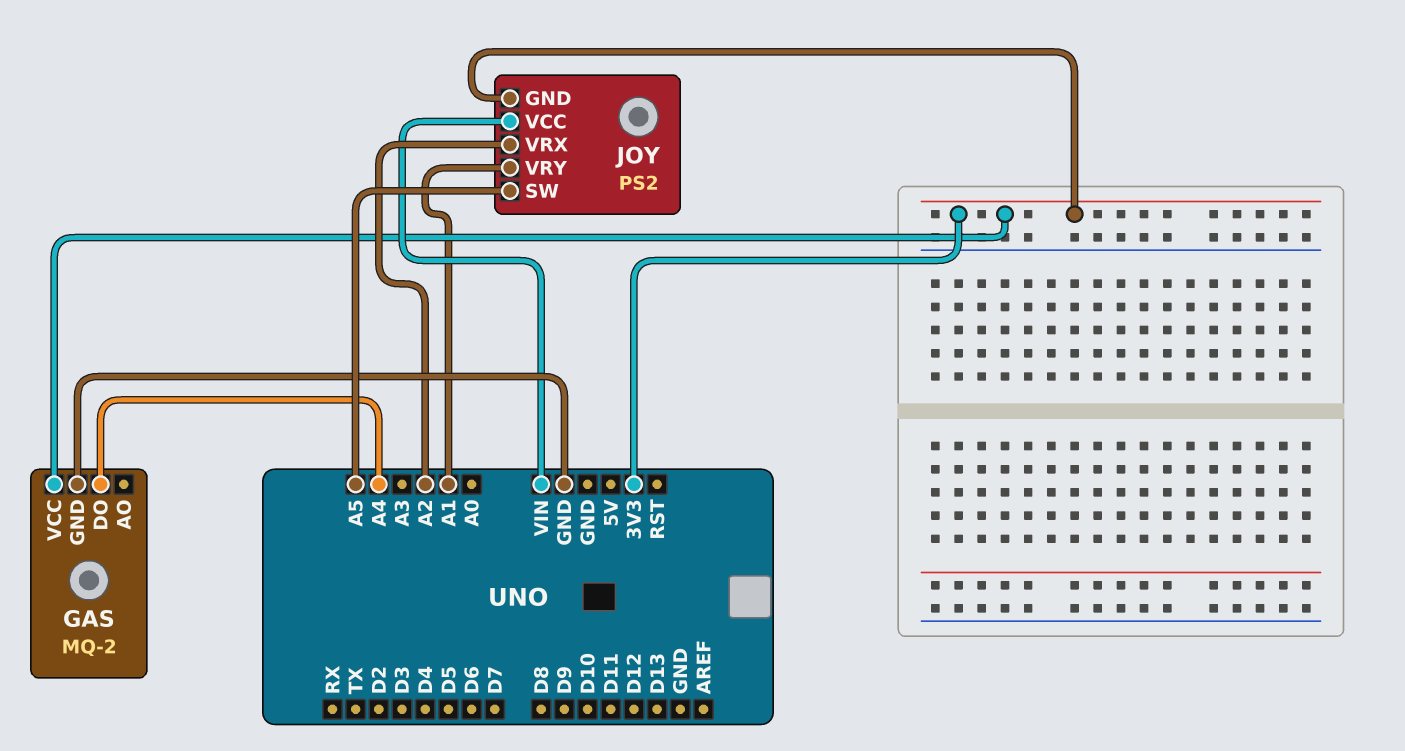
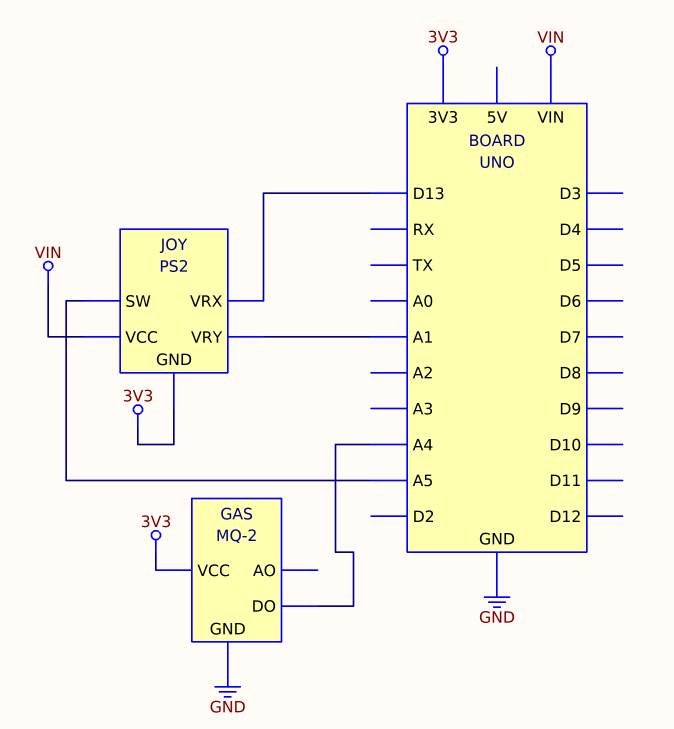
JOY pin VRX: A2 -> D13

